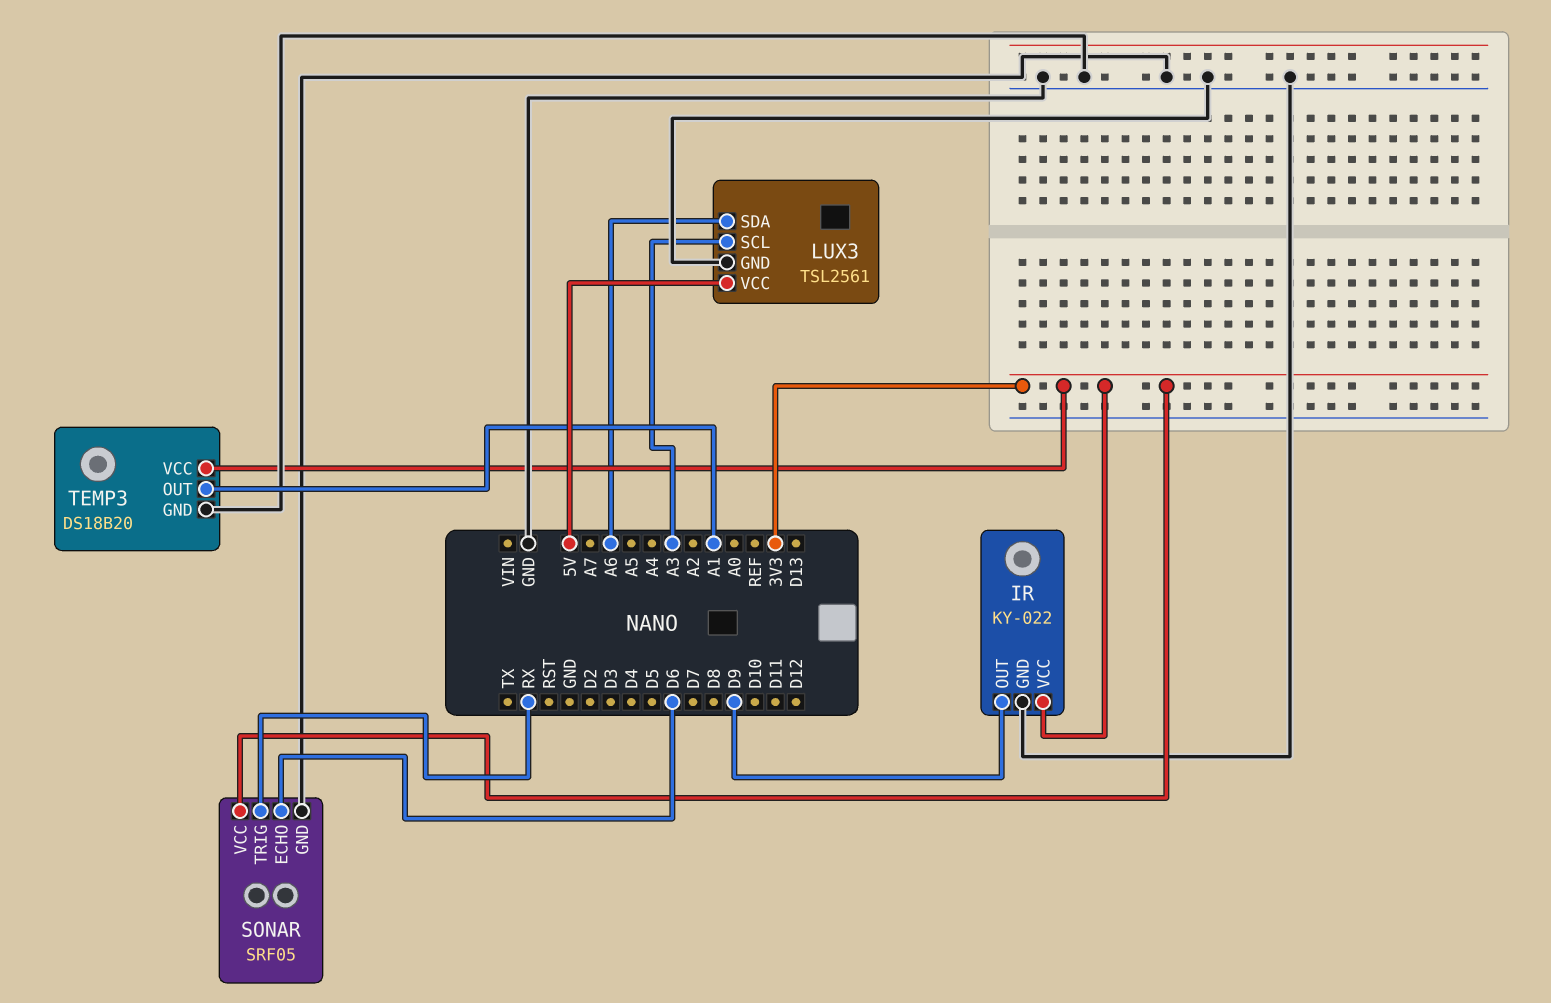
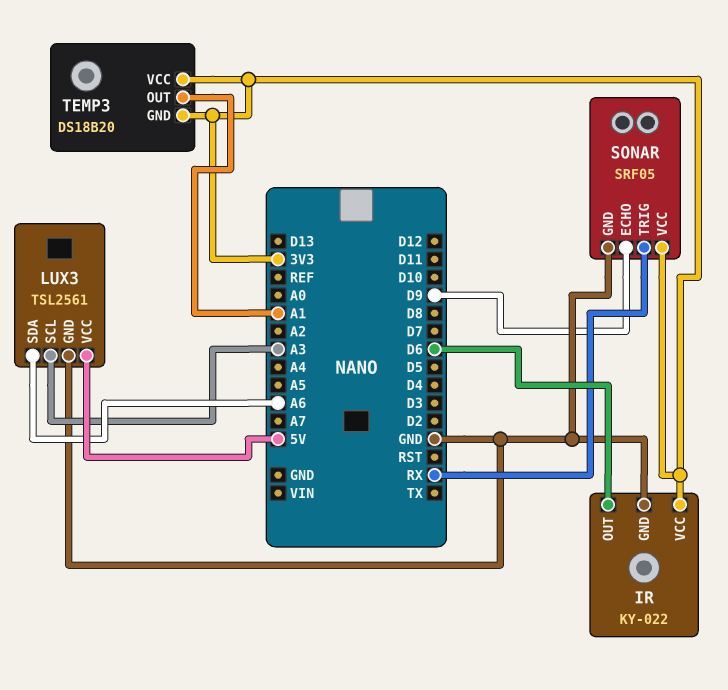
IR pin OUT: D9 -> D6
SONAR pin ECHO: D6 -> D9
TEMP3 pin GND: GND -> 3V3

